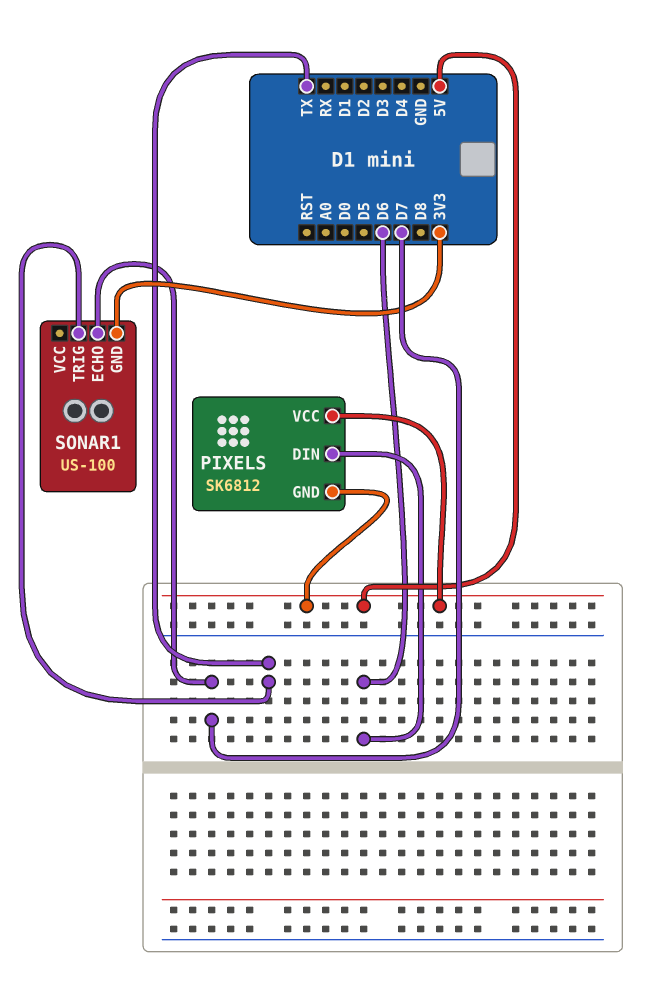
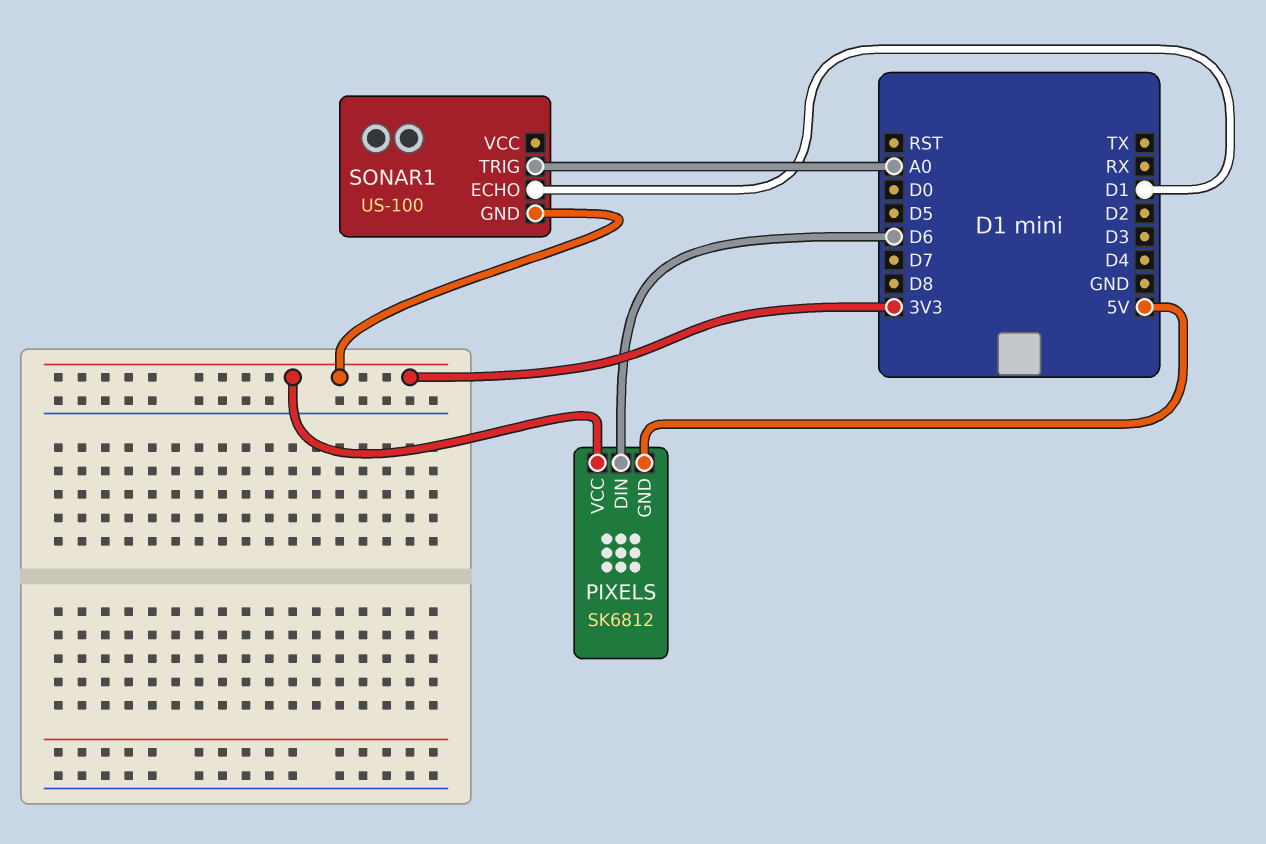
PIXELS pin VCC: 5V -> 3V3
SONAR1 pin ECHO: D7 -> D1
SONAR1 pin TRIG: TX -> A0

